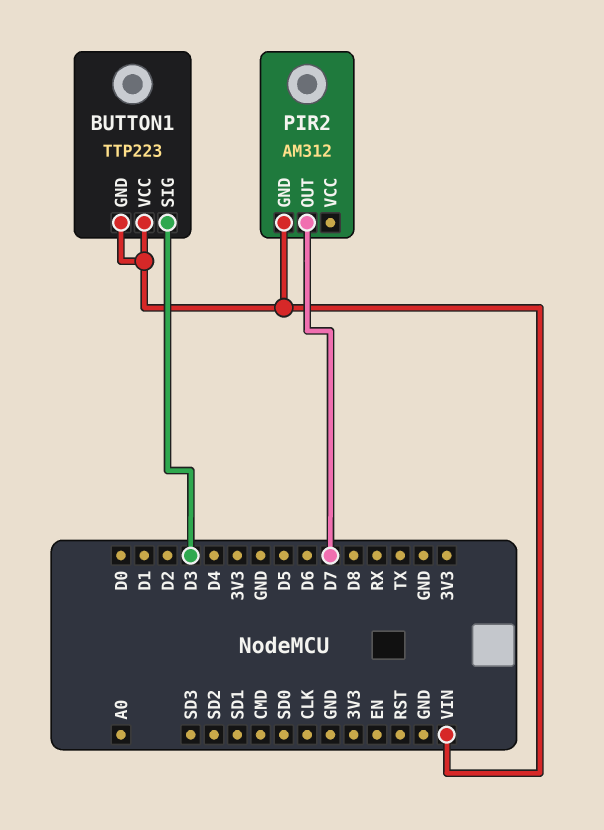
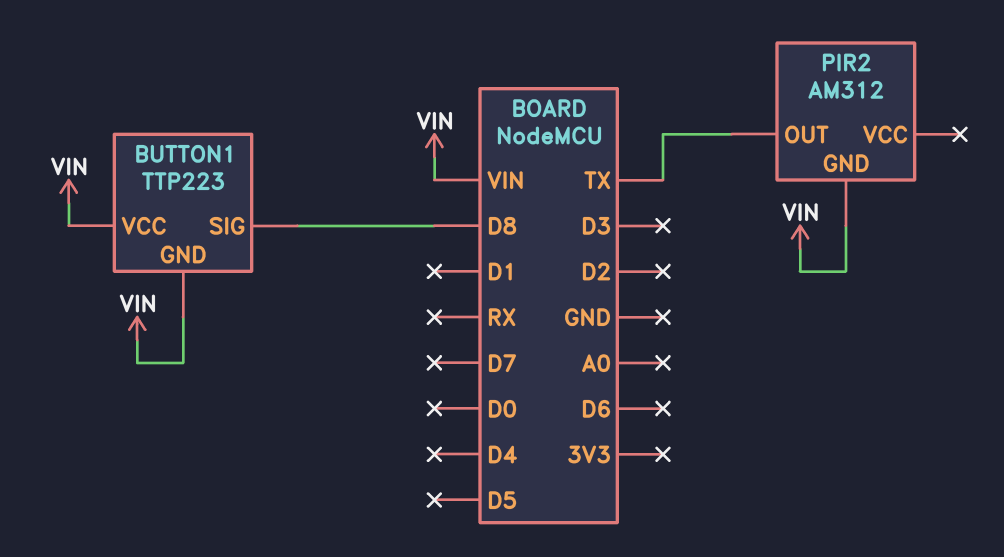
BUTTON1 pin SIG: D3 -> D8
PIR2 pin OUT: D7 -> TX

